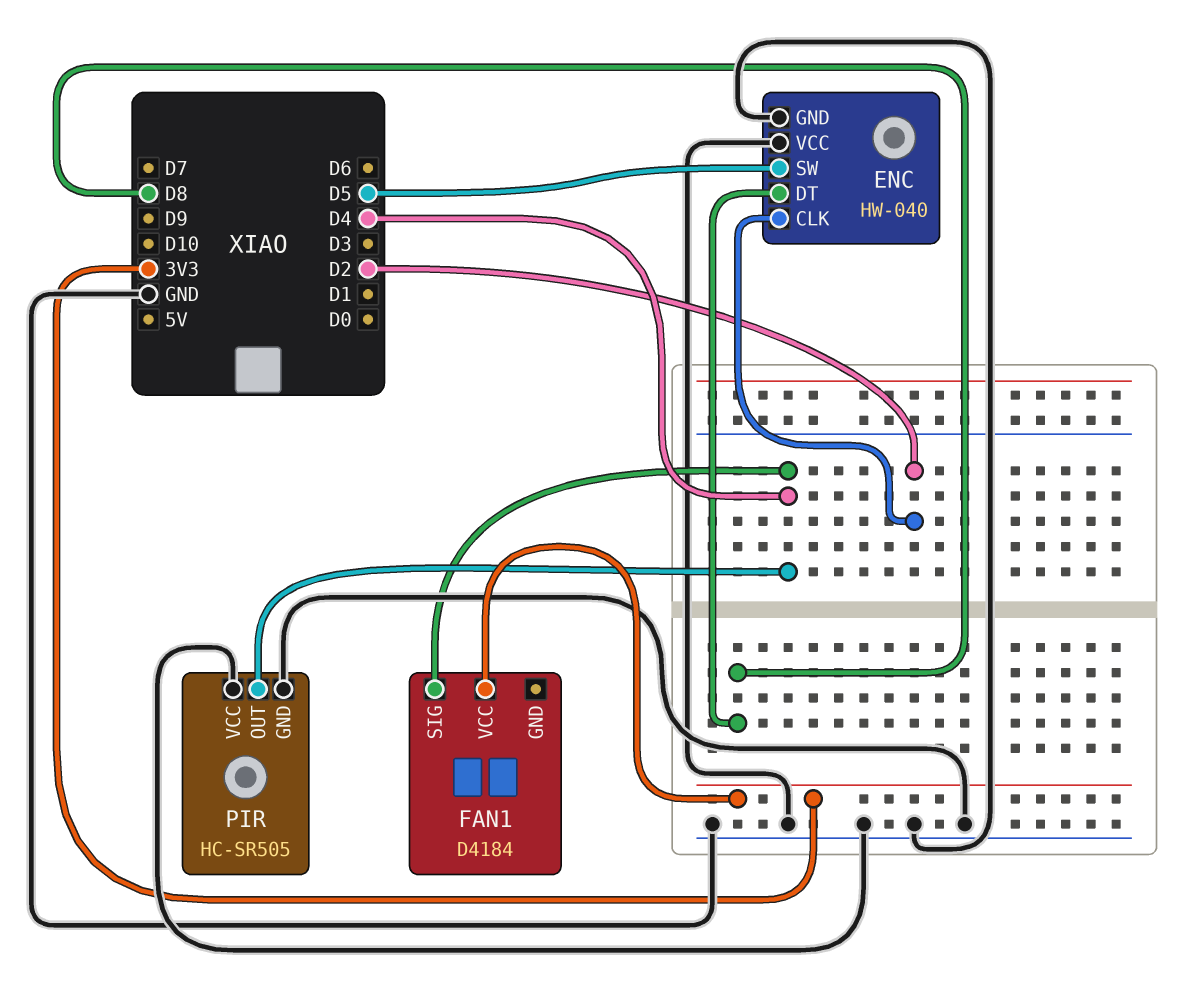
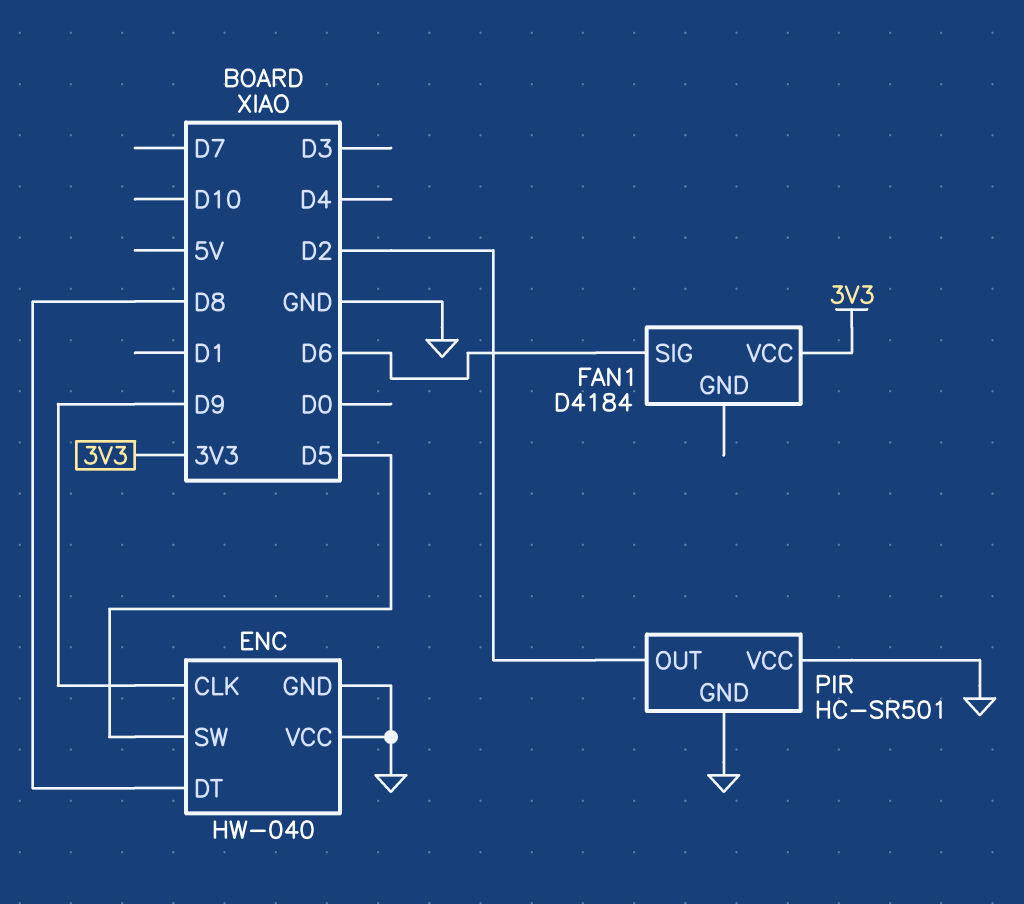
ENC pin CLK: D2 -> D9
FAN1 pin SIG: D4 -> D6
PIR: HC-SR505 -> HC-SR501
PIR pin OUT: D4 -> D2

